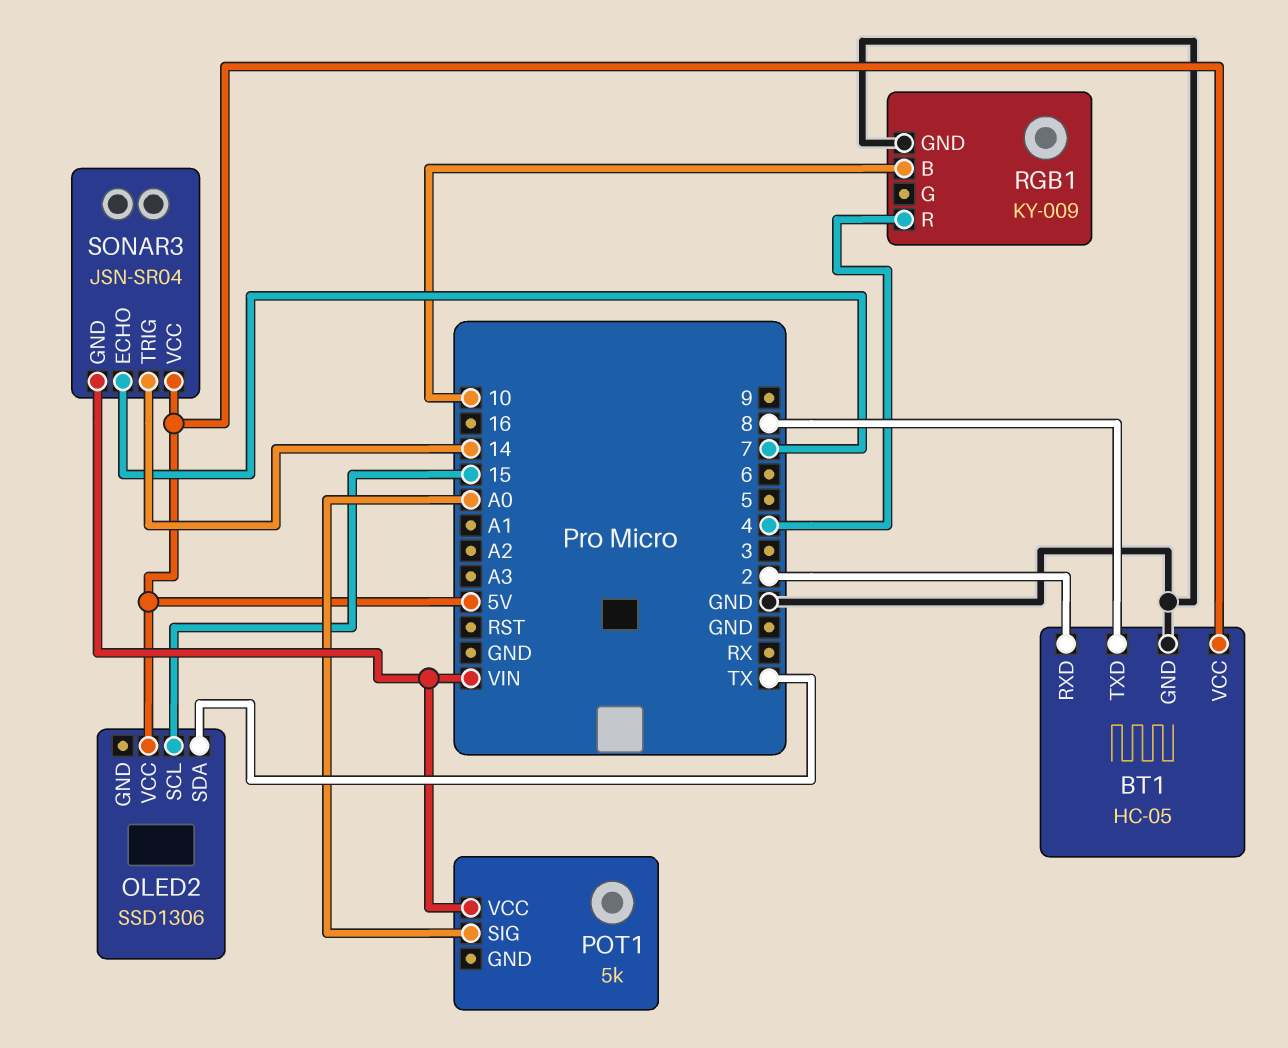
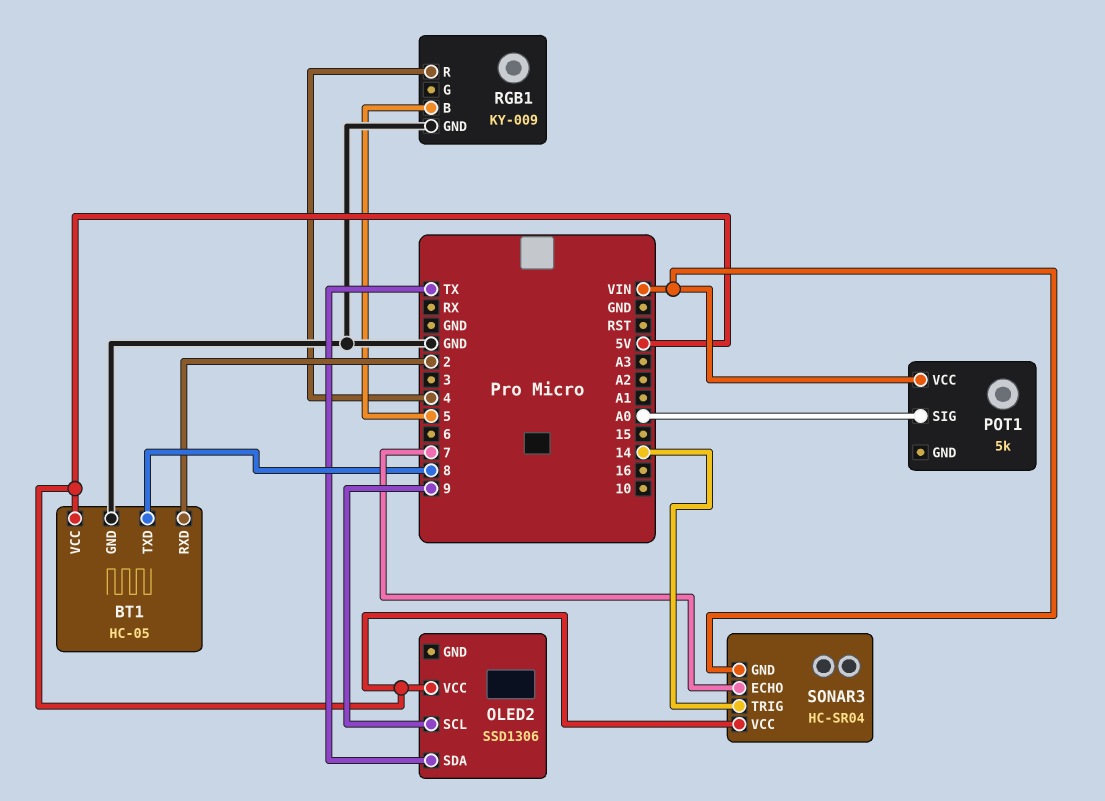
OLED2 pin SCL: 15 -> 9
RGB1 pin B: 10 -> 5
SONAR3: JSN-SR04 -> HC-SR04

